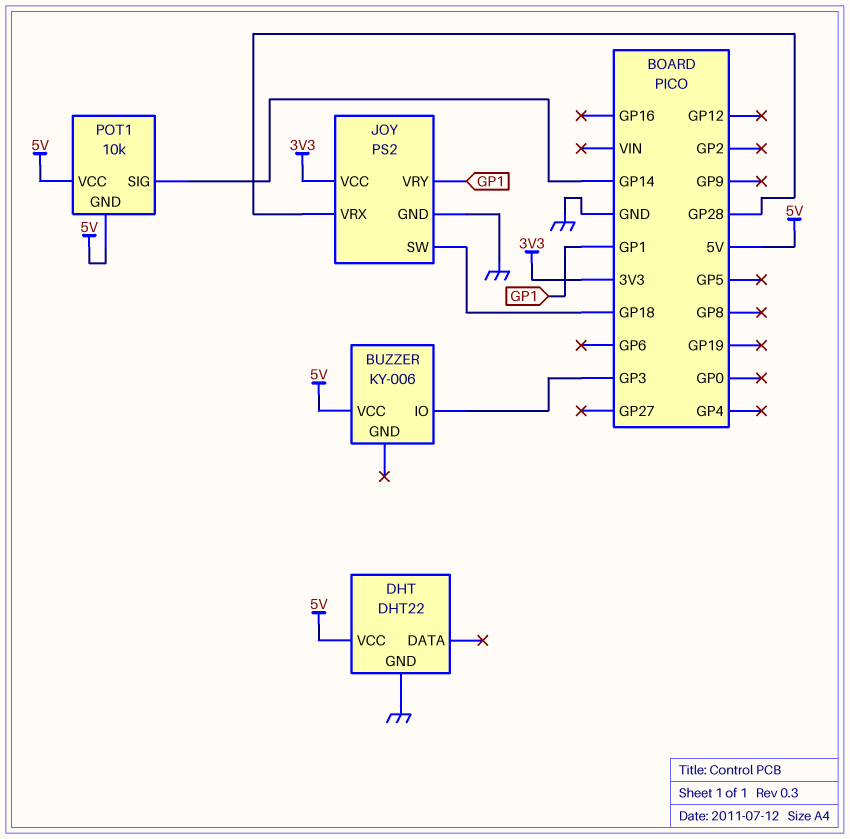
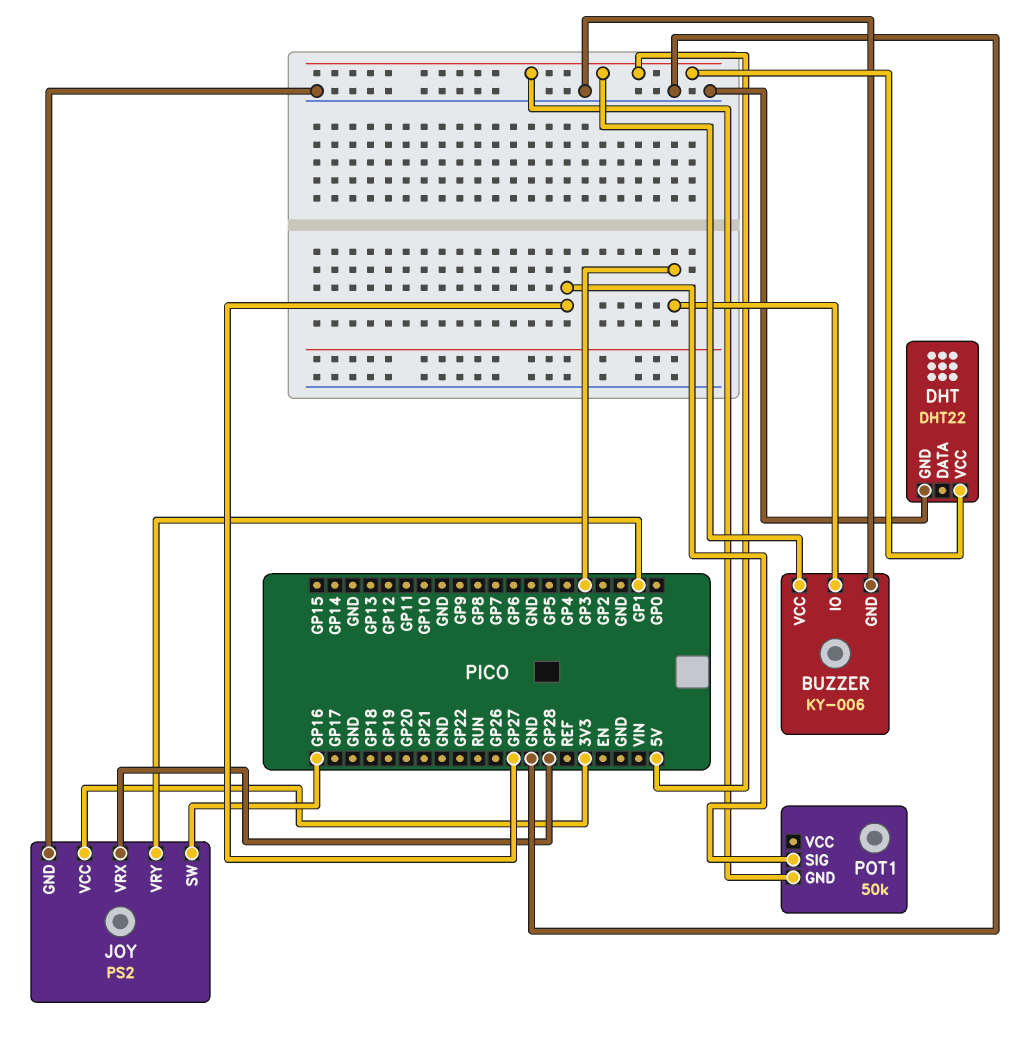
BUZZER pin GND: none -> GND
JOY pin SW: GP18 -> GP16
POT1: 10k -> 50k
POT1 pin SIG: GP14 -> GP27
POT1 pin VCC: 5V -> none

